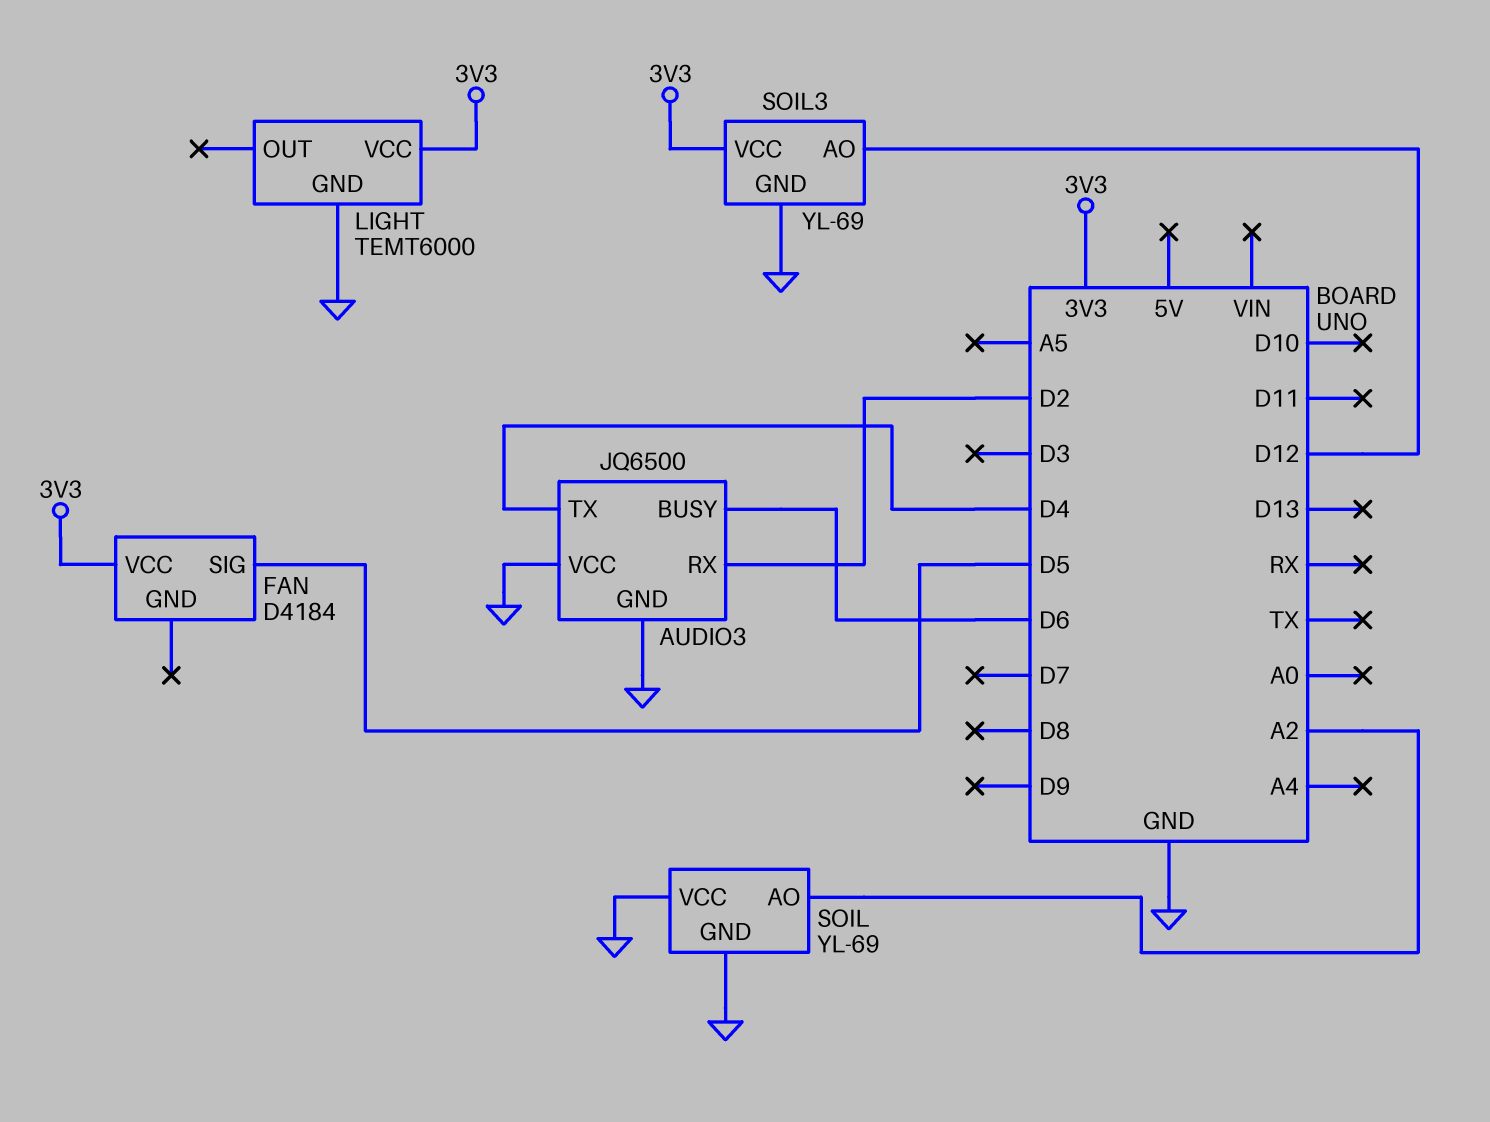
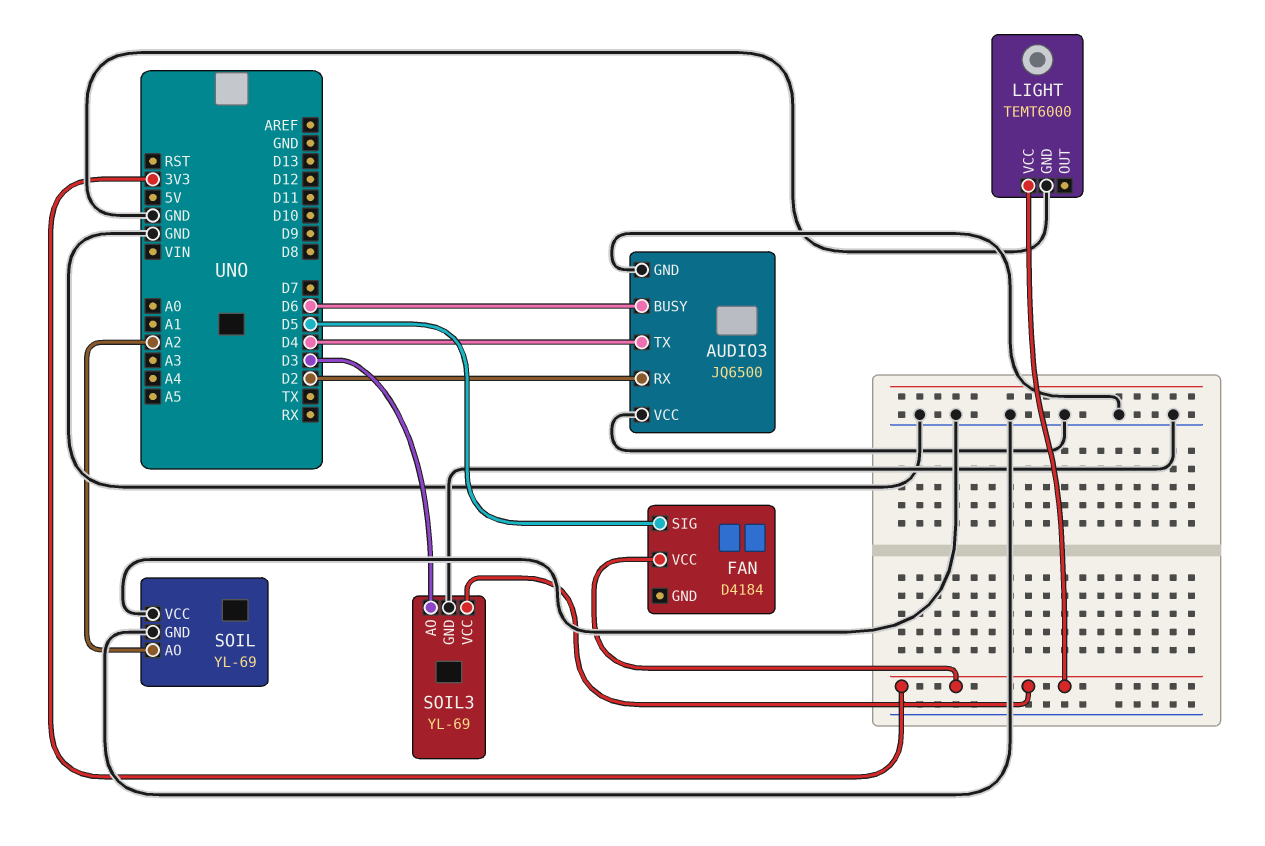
SOIL3 pin AO: D12 -> D3

